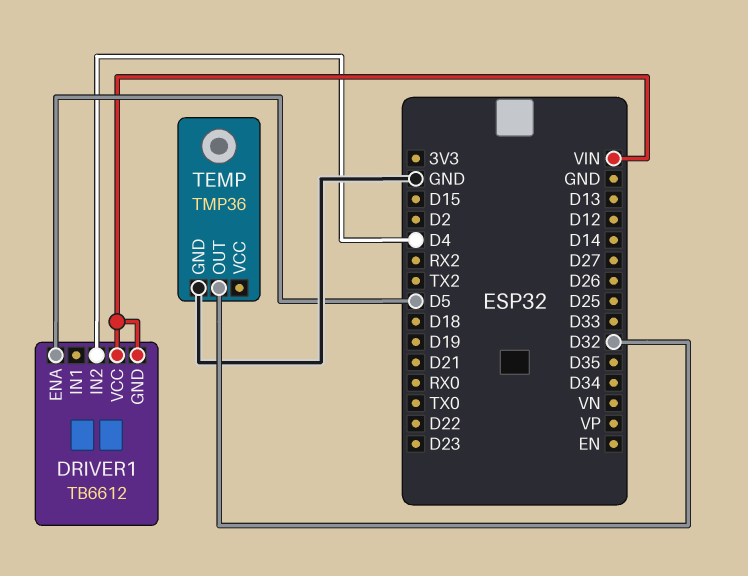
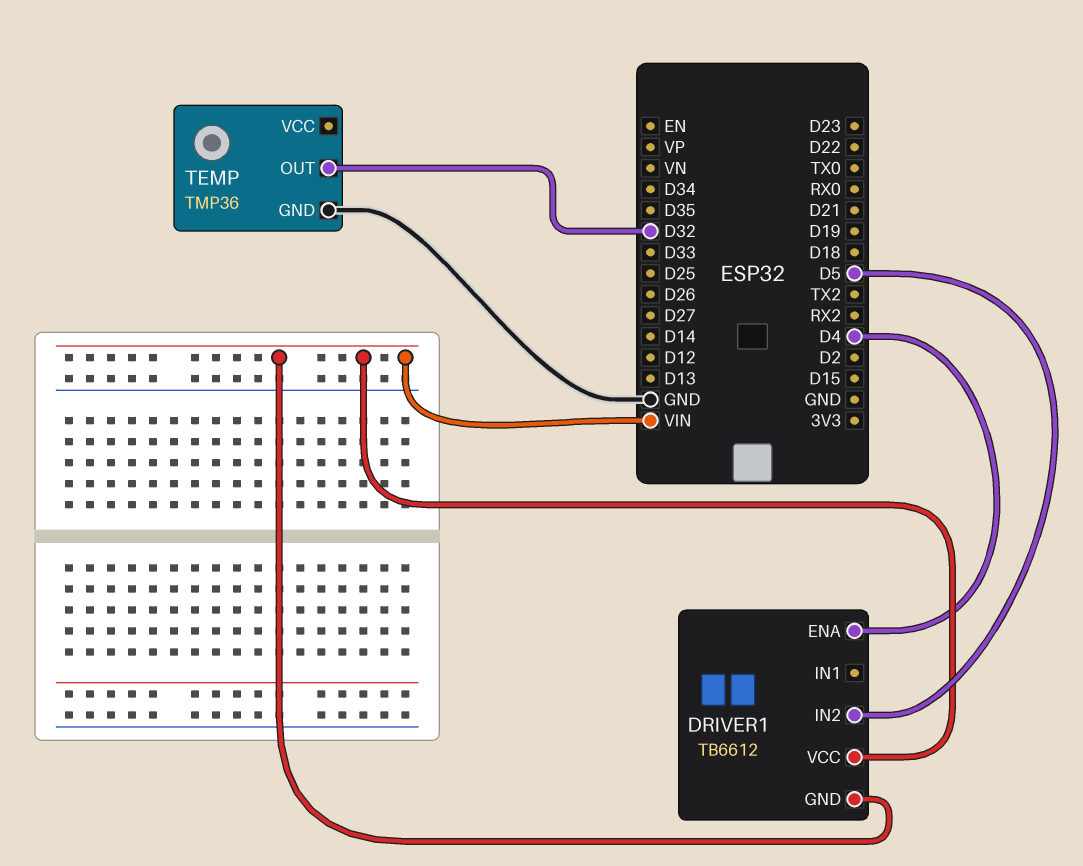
DRIVER1 pin ENA: D5 -> D4
DRIVER1 pin IN2: D4 -> D5

